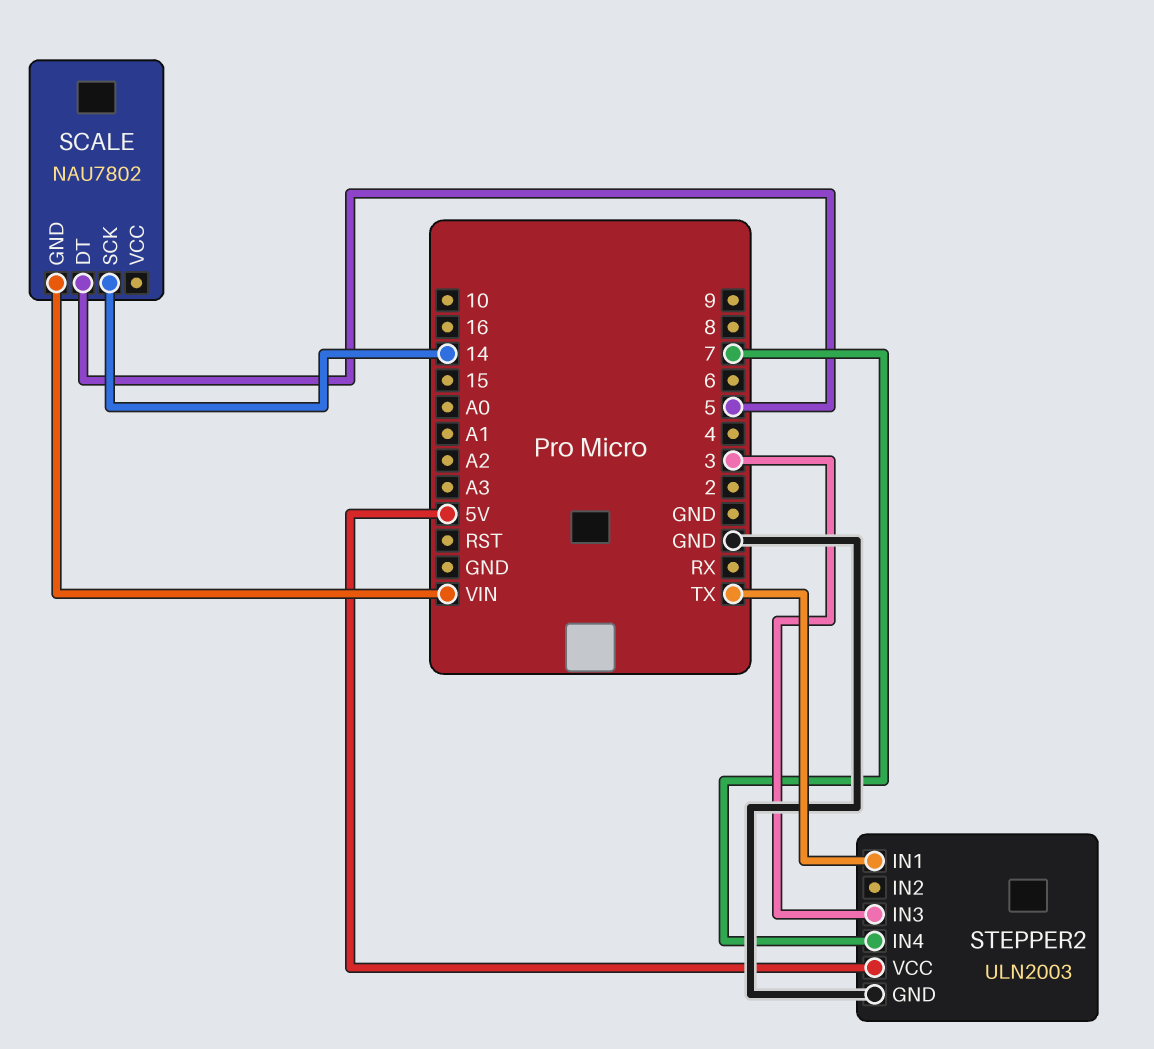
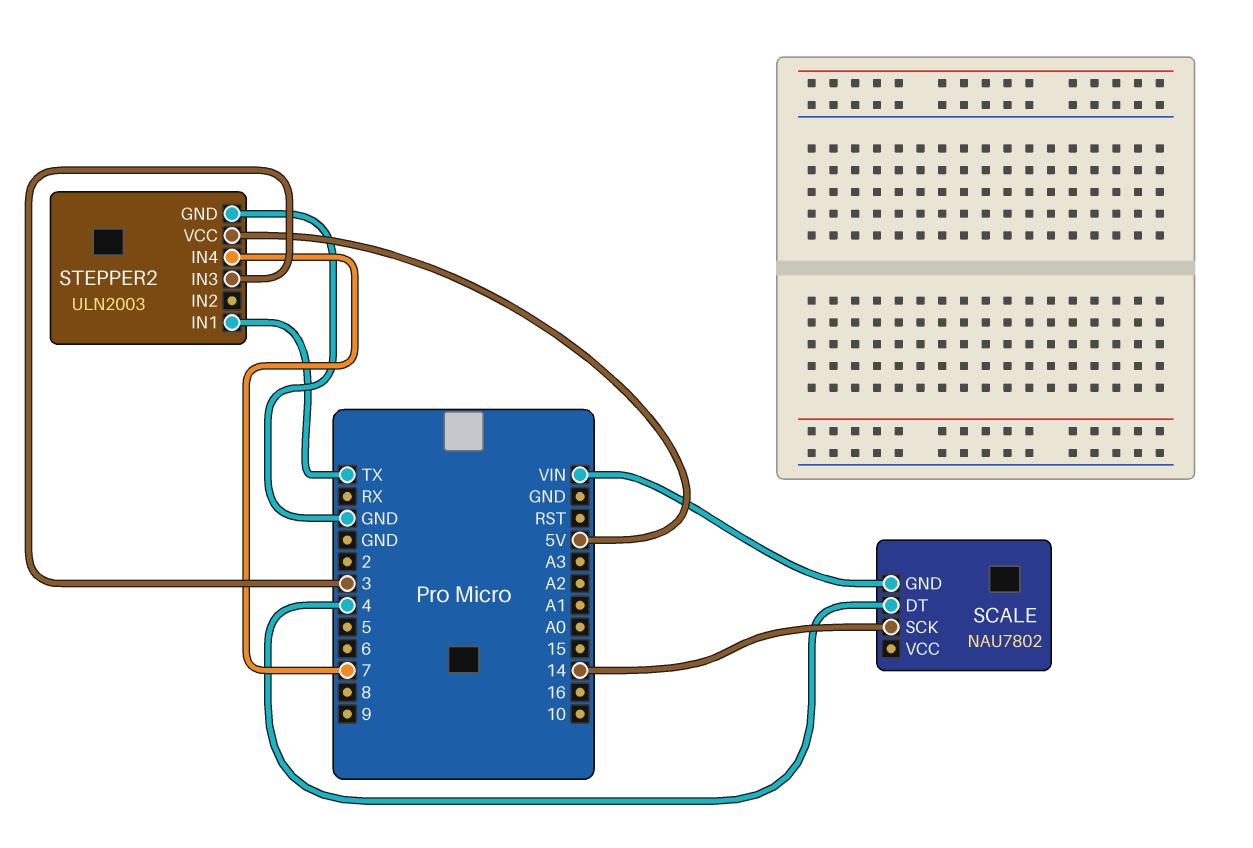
SCALE pin DT: 5 -> 4

